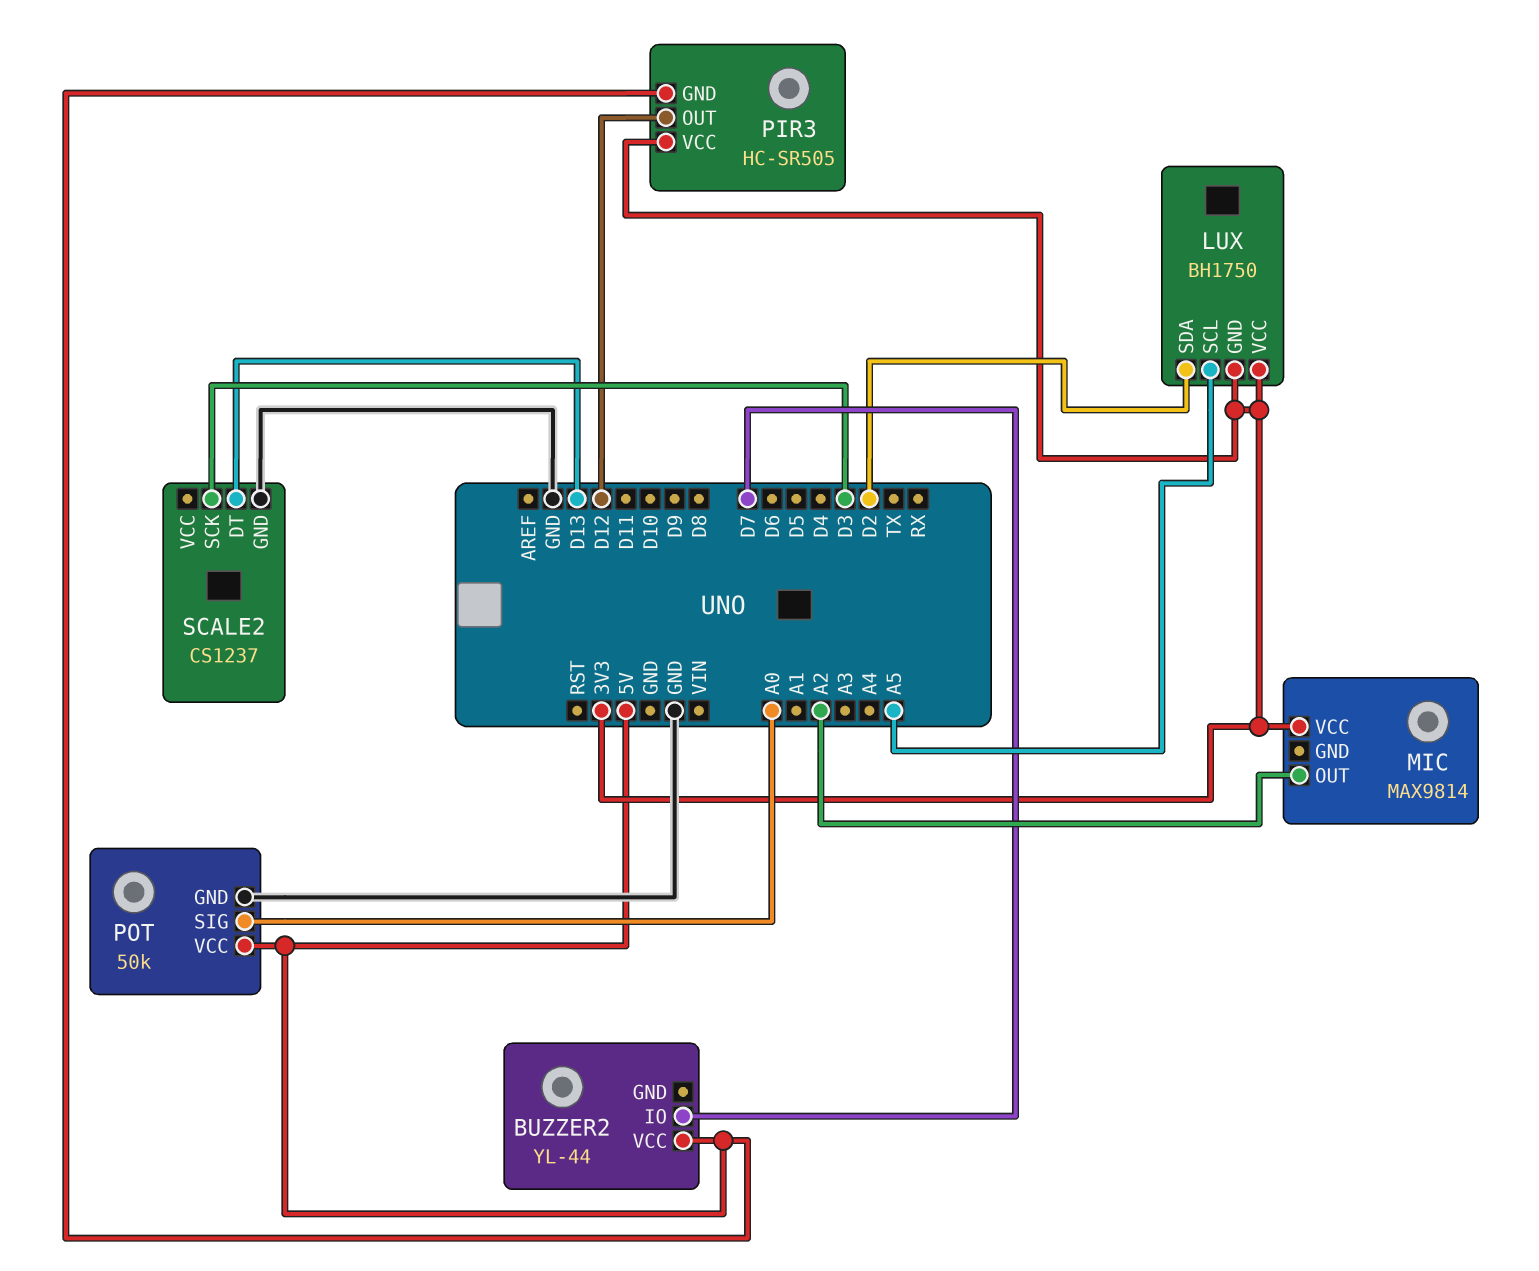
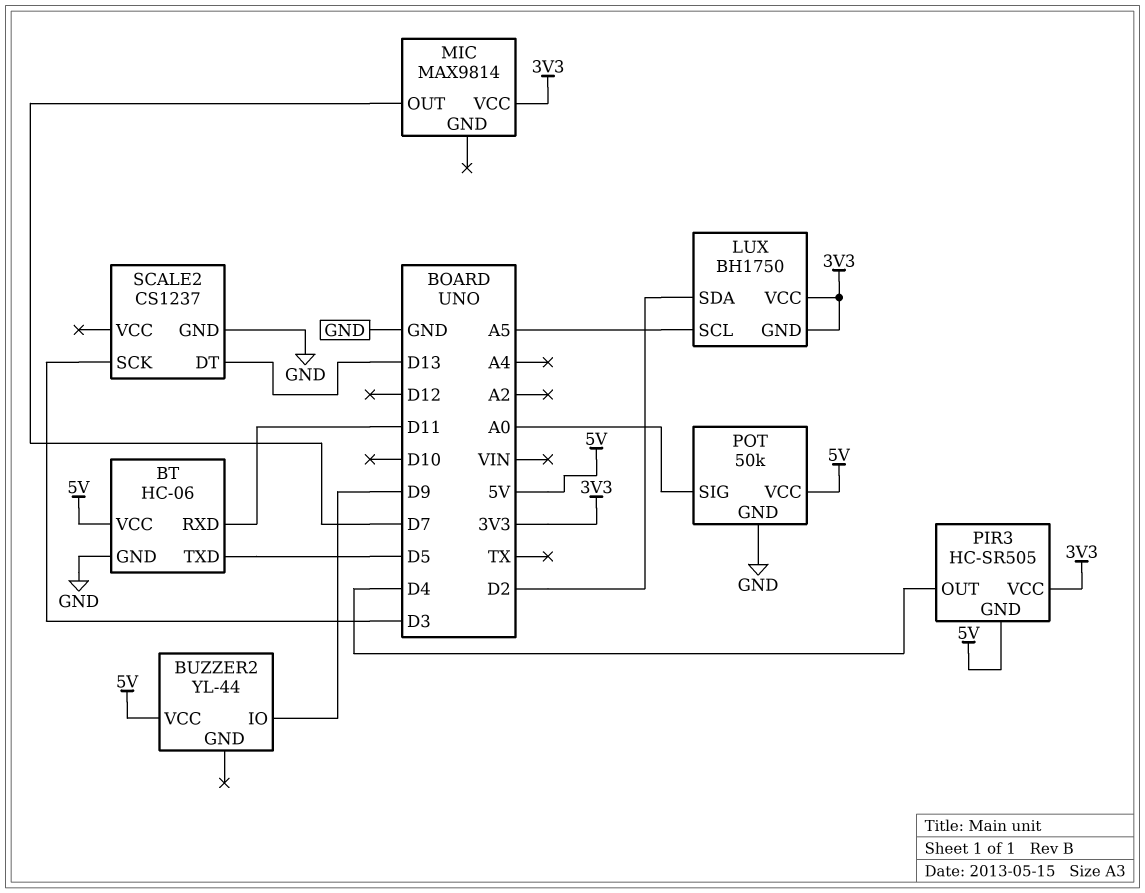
BT: none -> HC-06
BT pin GND: none -> GND
BT pin RXD: none -> D11
BT pin TXD: none -> D5
BT pin VCC: none -> 5V
BUZZER2 pin IO: D7 -> D9
MIC pin OUT: A2 -> D7
PIR3 pin OUT: D12 -> D4

